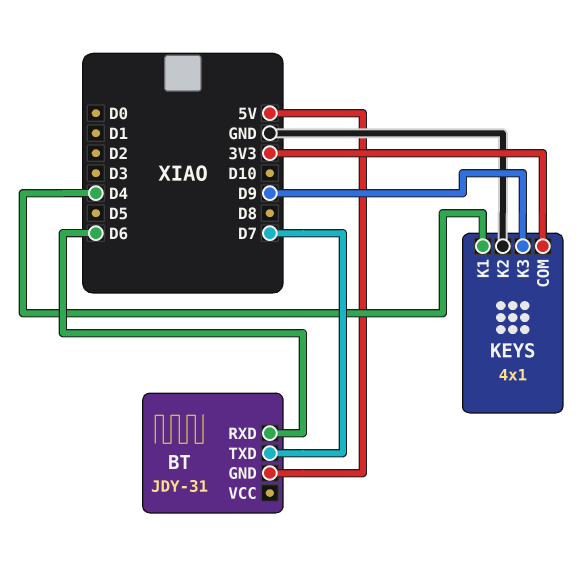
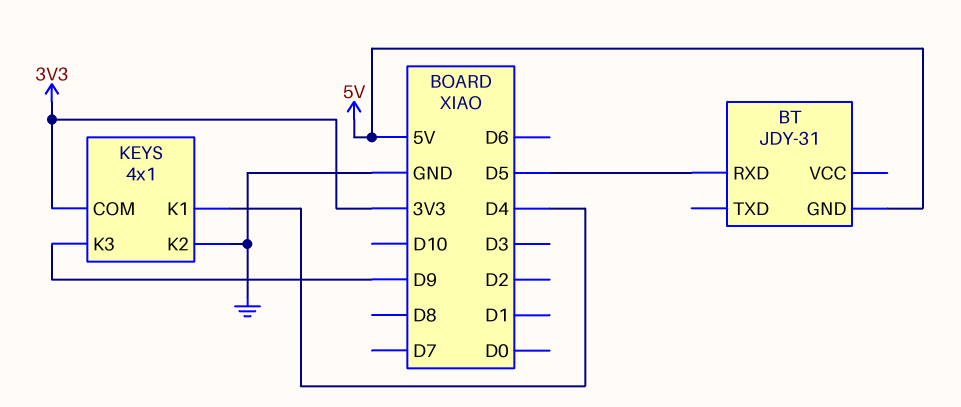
BT pin RXD: D6 -> D5
BT pin TXD: D7 -> none

